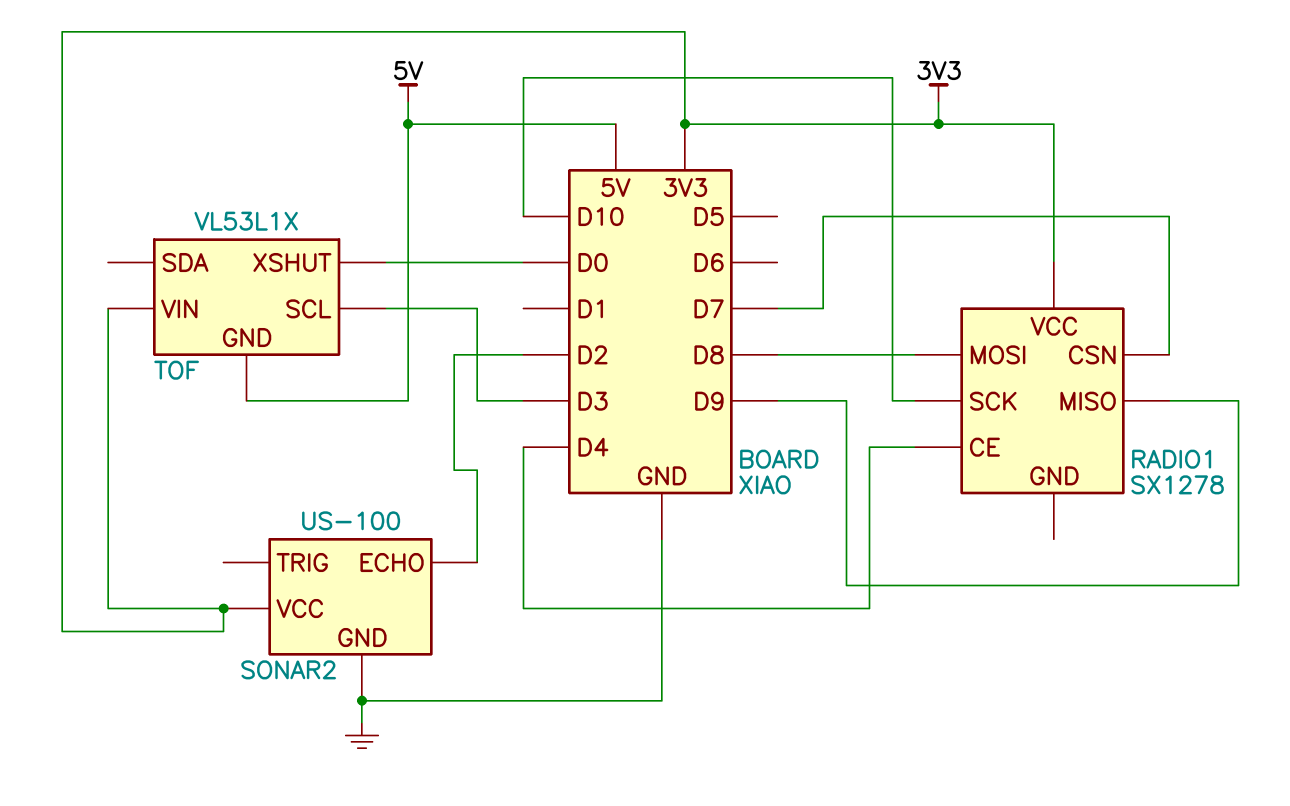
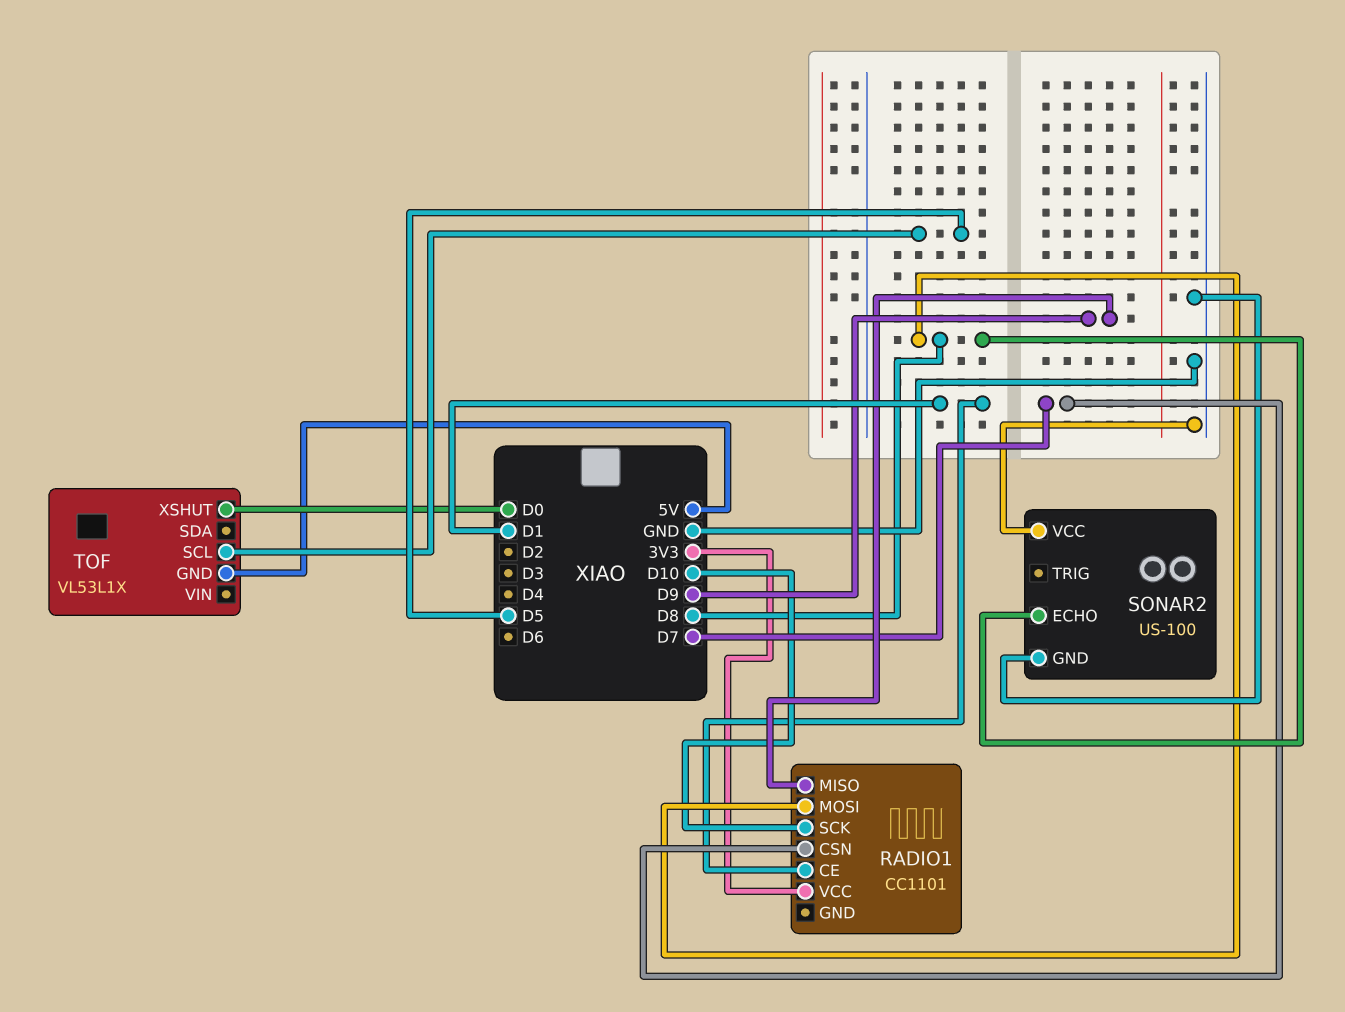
RADIO1: SX1278 -> CC1101
RADIO1 pin CE: D4 -> D1
SONAR2 pin ECHO: D2 -> D8
SONAR2 pin VCC: 3V3 -> GND
TOF pin SCL: D3 -> D5
TOF pin VIN: 3V3 -> none

